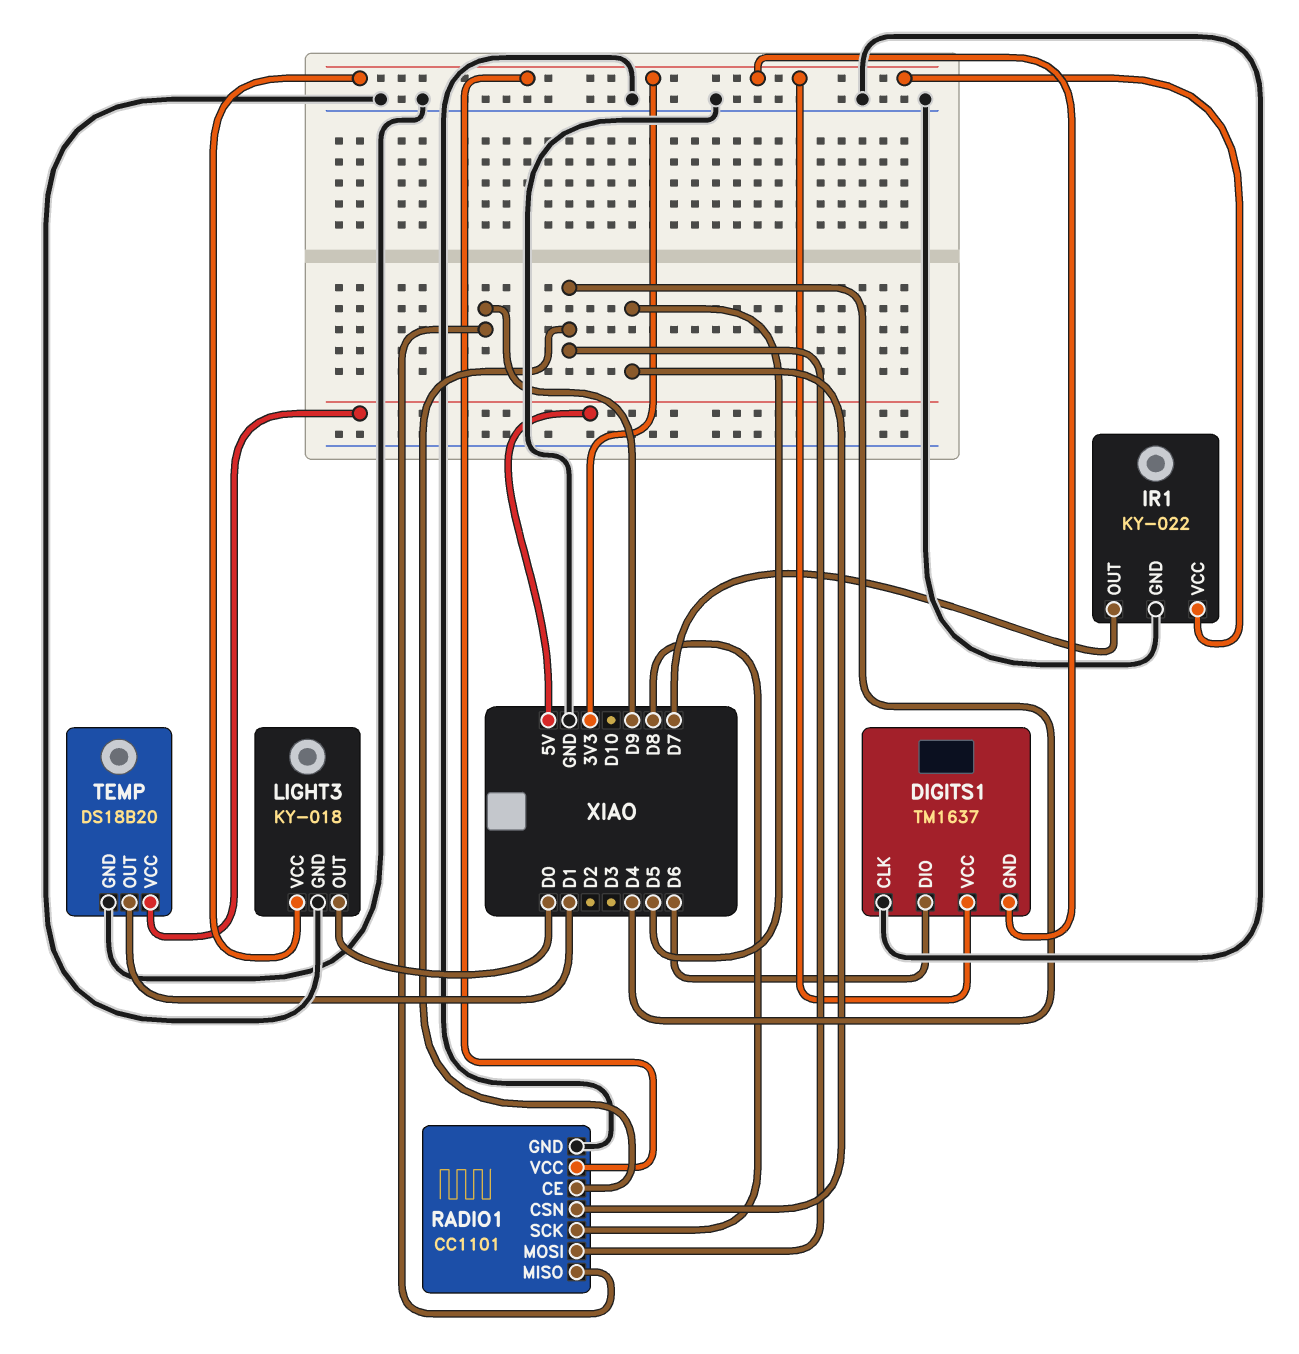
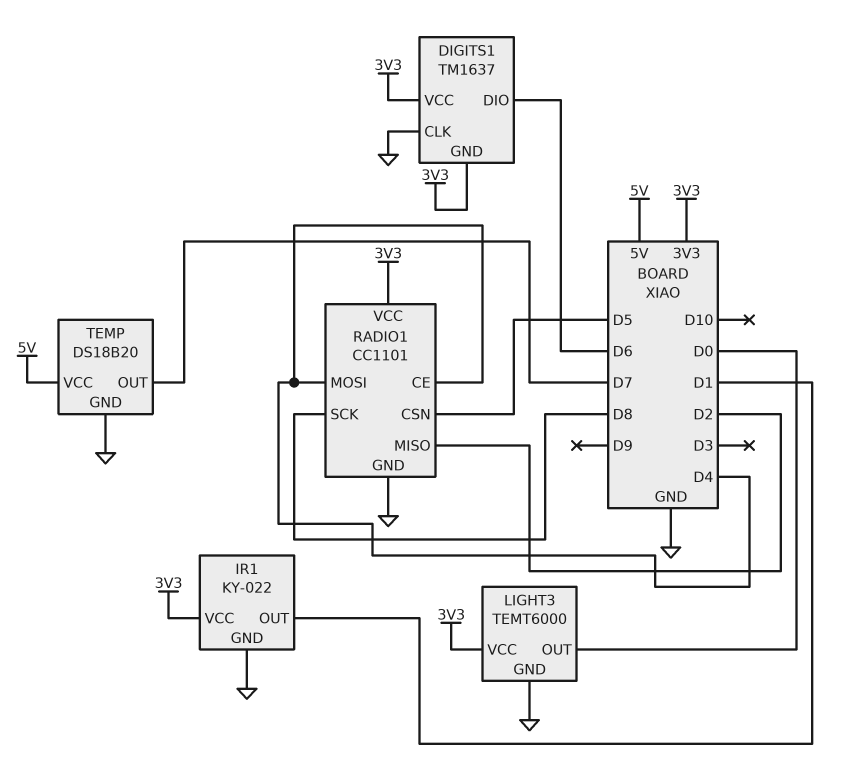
IR1 pin OUT: D7 -> D1
LIGHT3: KY-018 -> TEMT6000
RADIO1 pin MISO: D9 -> D2
TEMP pin OUT: D1 -> D7

